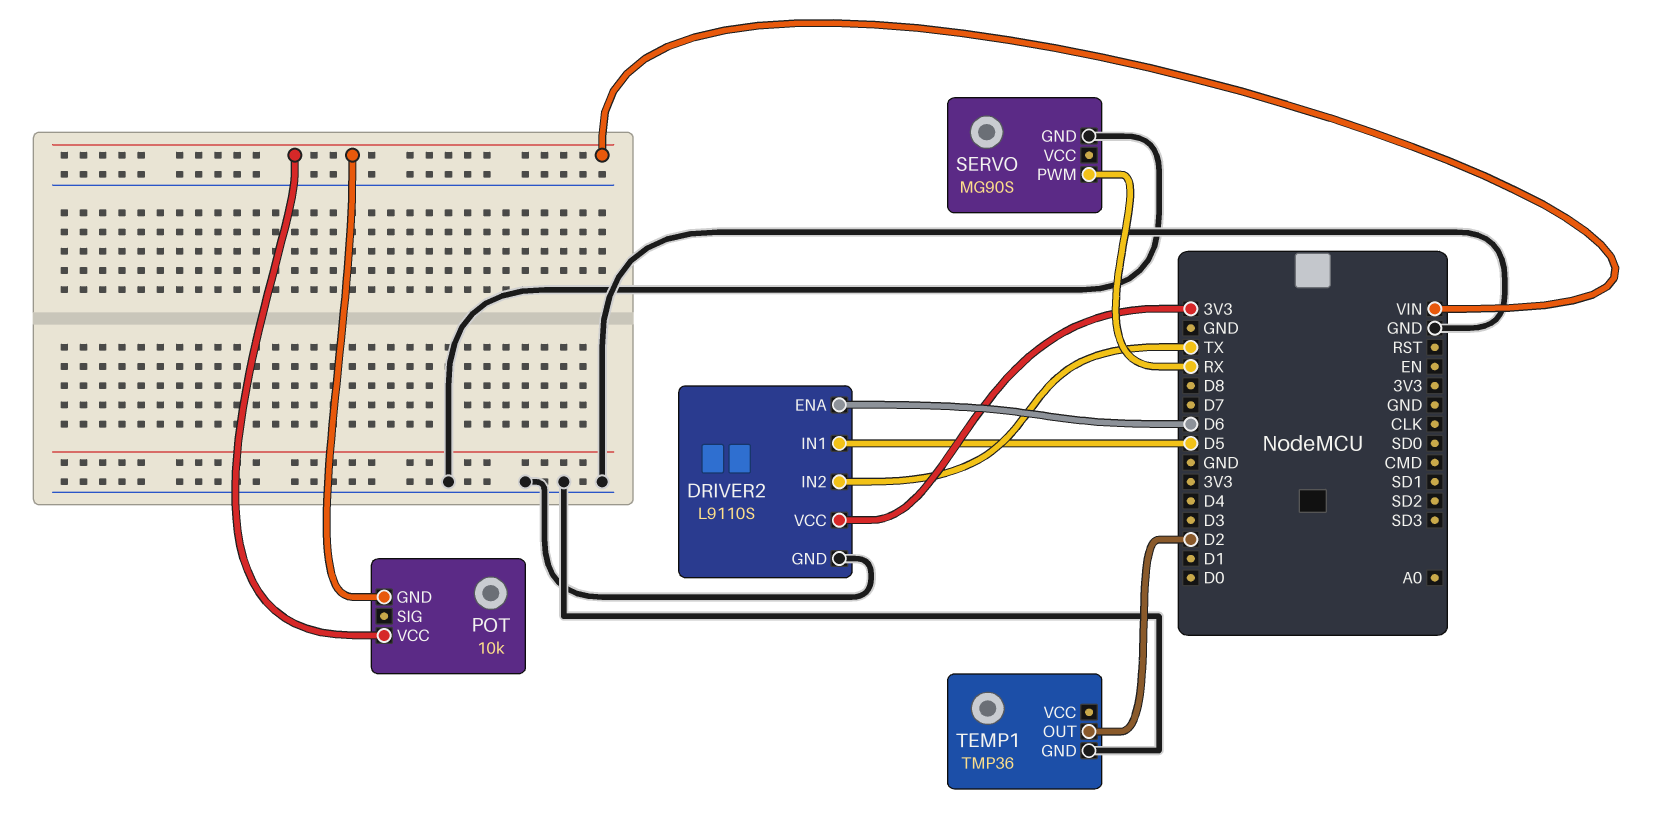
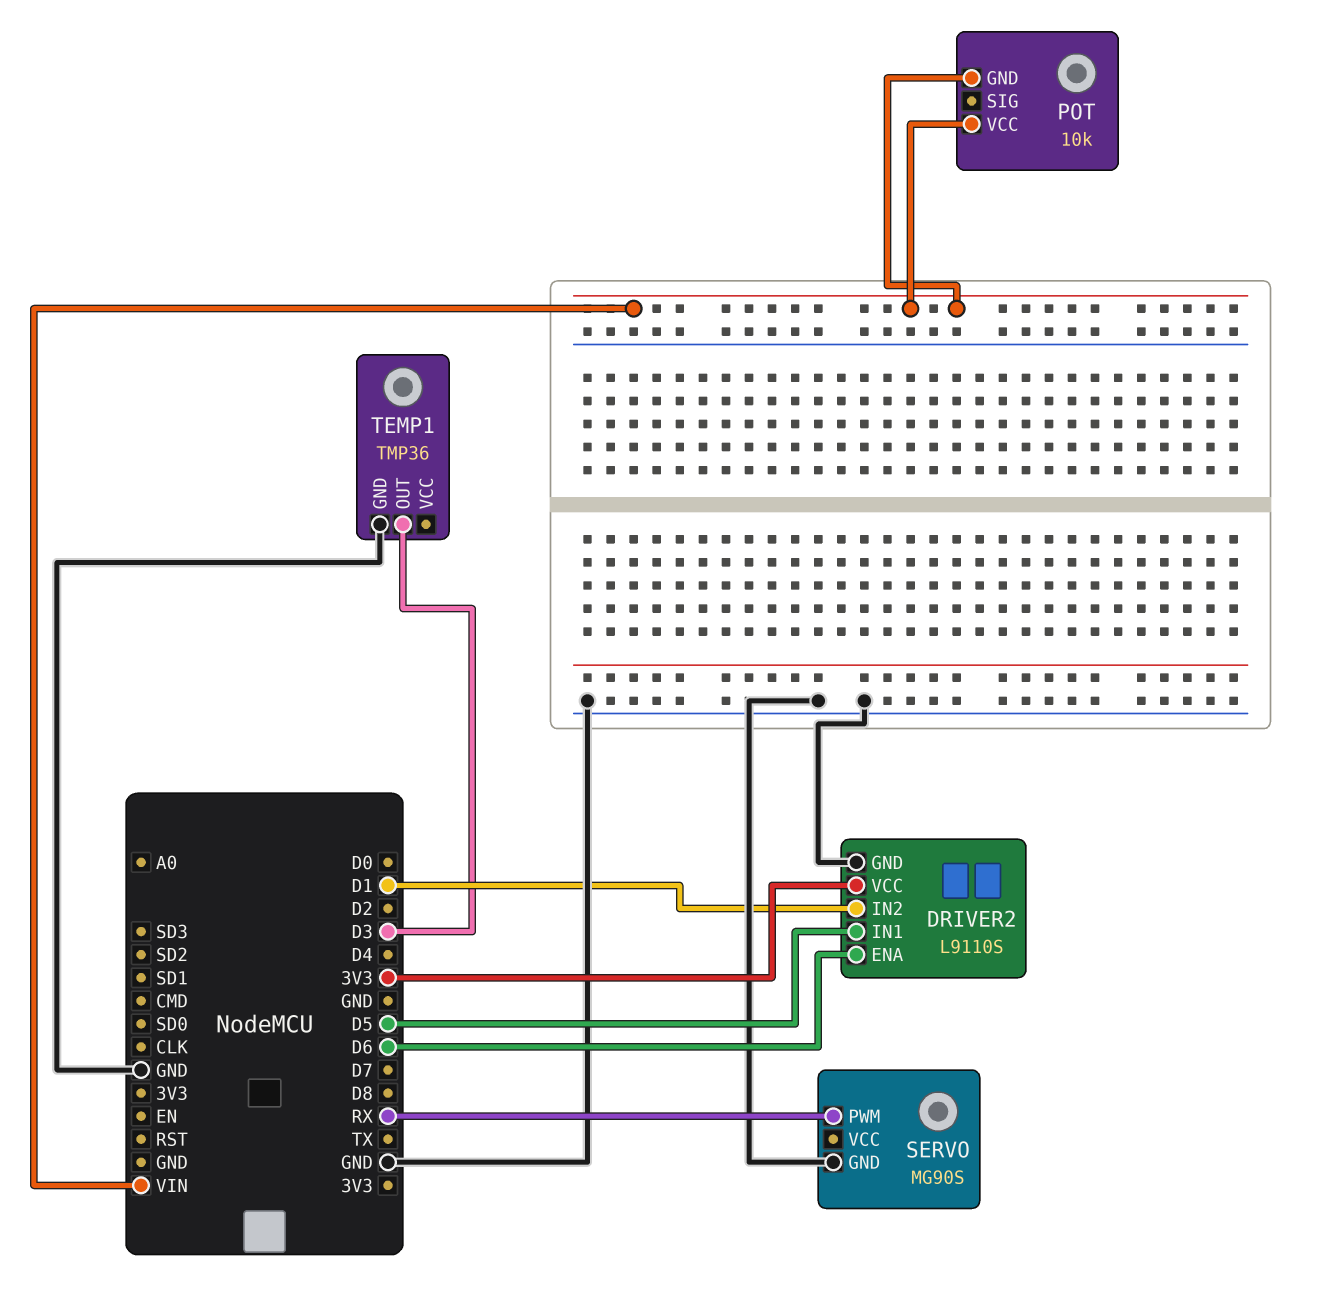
DRIVER2 pin IN2: TX -> D1
TEMP1 pin OUT: D2 -> D3

